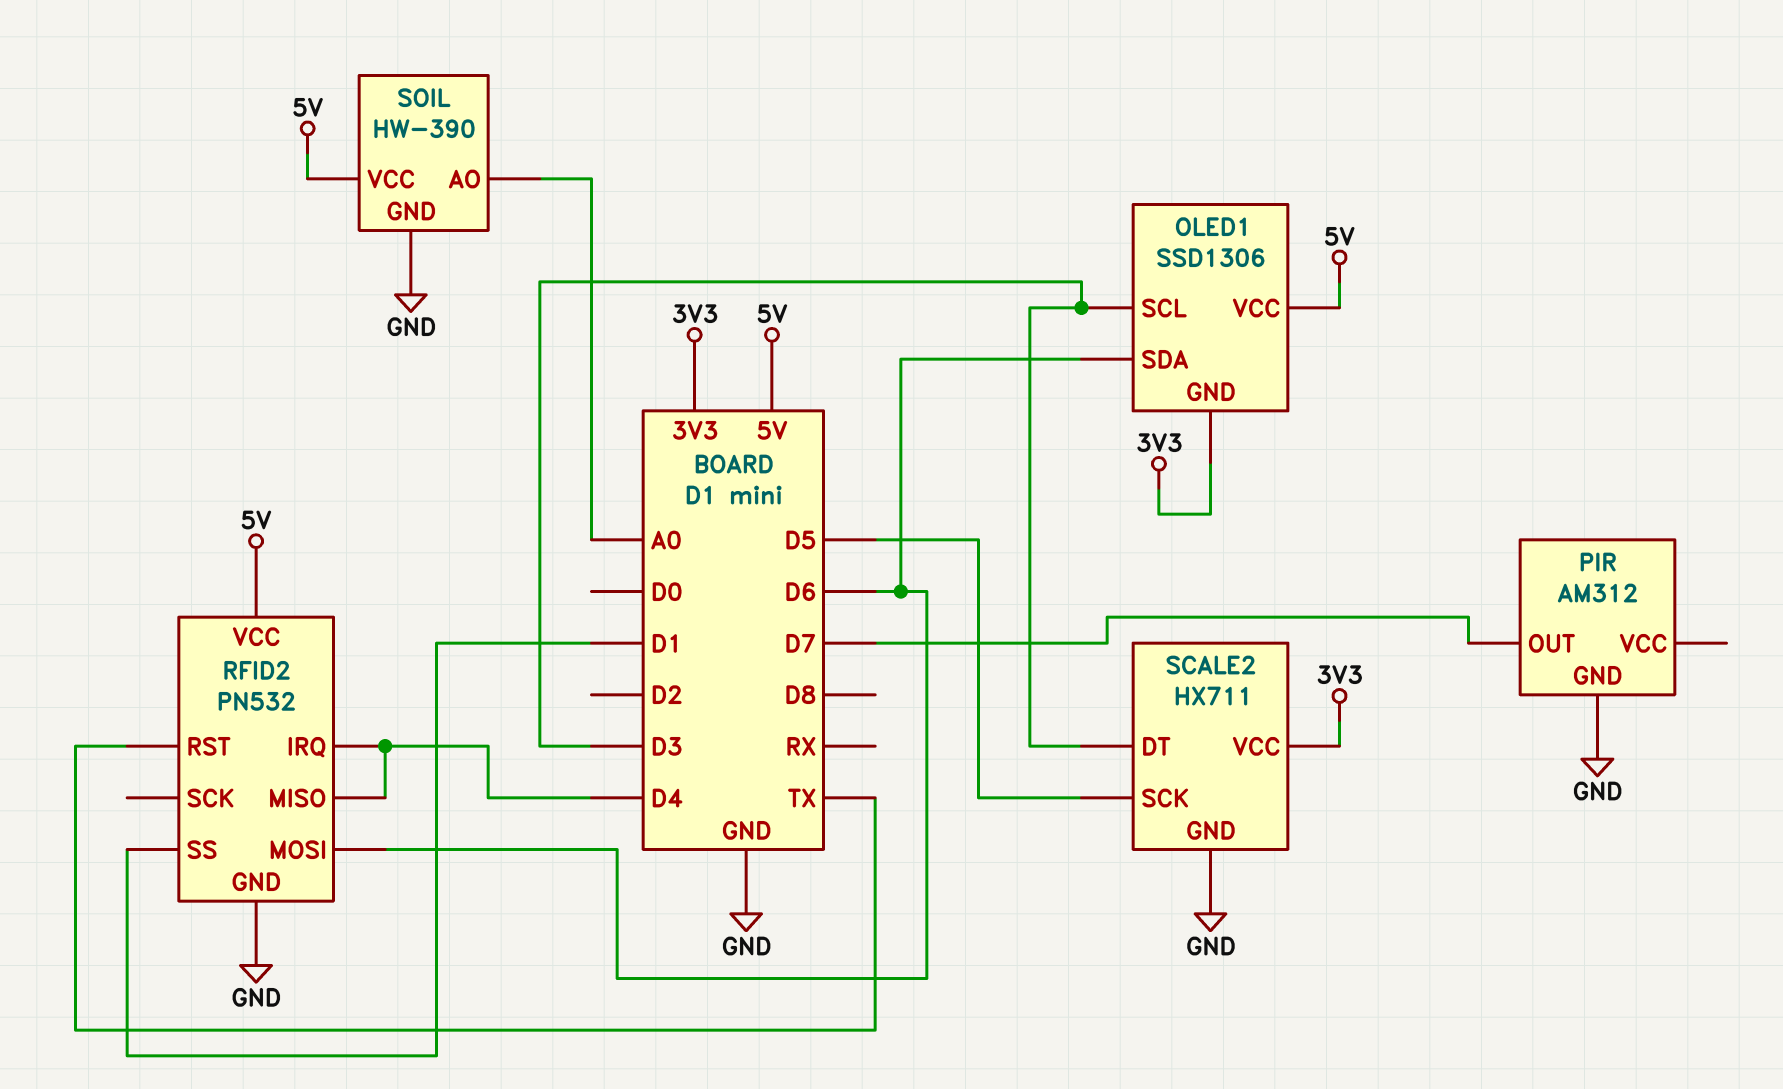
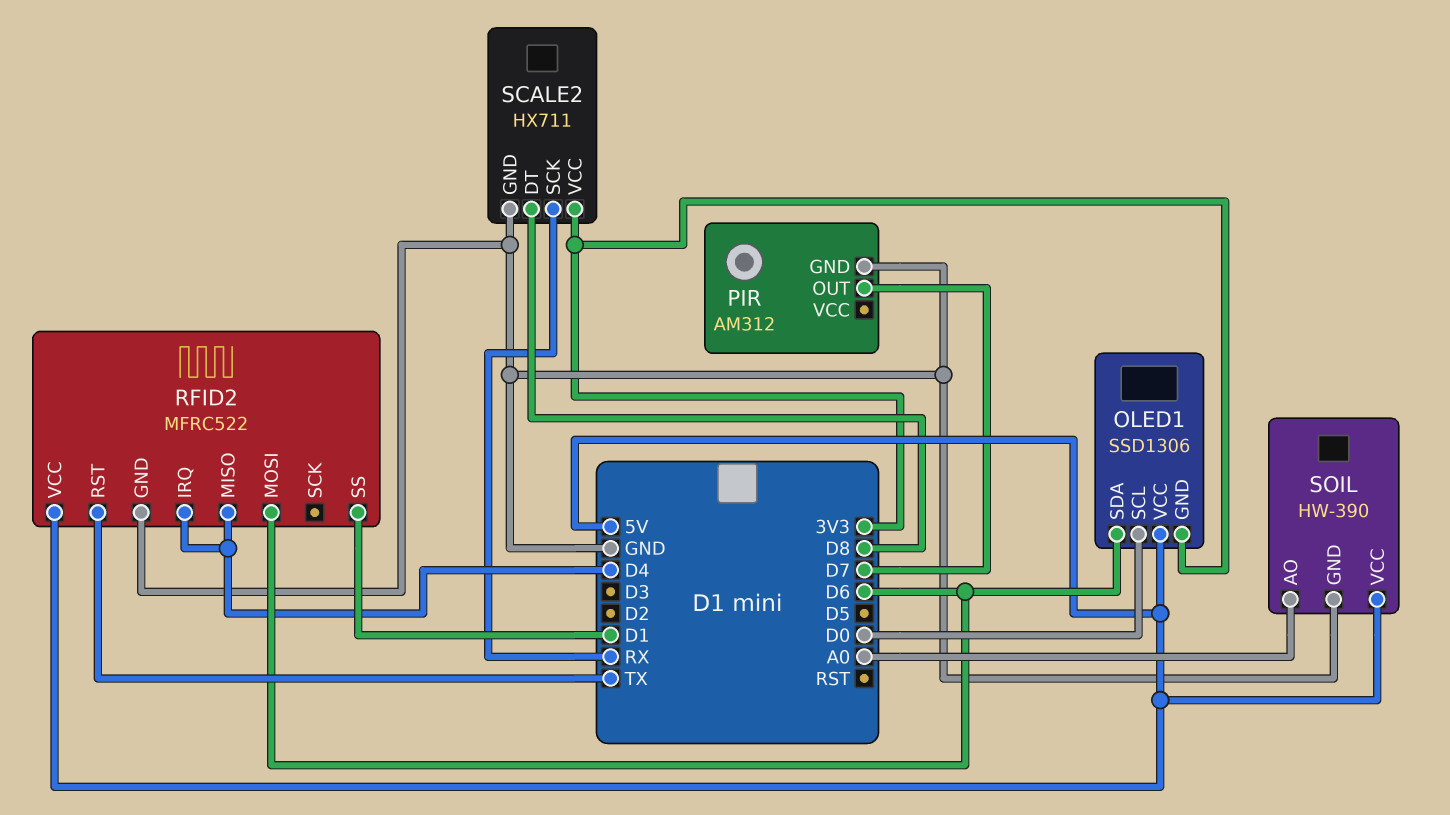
OLED1 pin SCL: D3 -> D0
RFID2: PN532 -> MFRC522
SCALE2 pin DT: D3 -> D8
SCALE2 pin SCK: D5 -> RX

